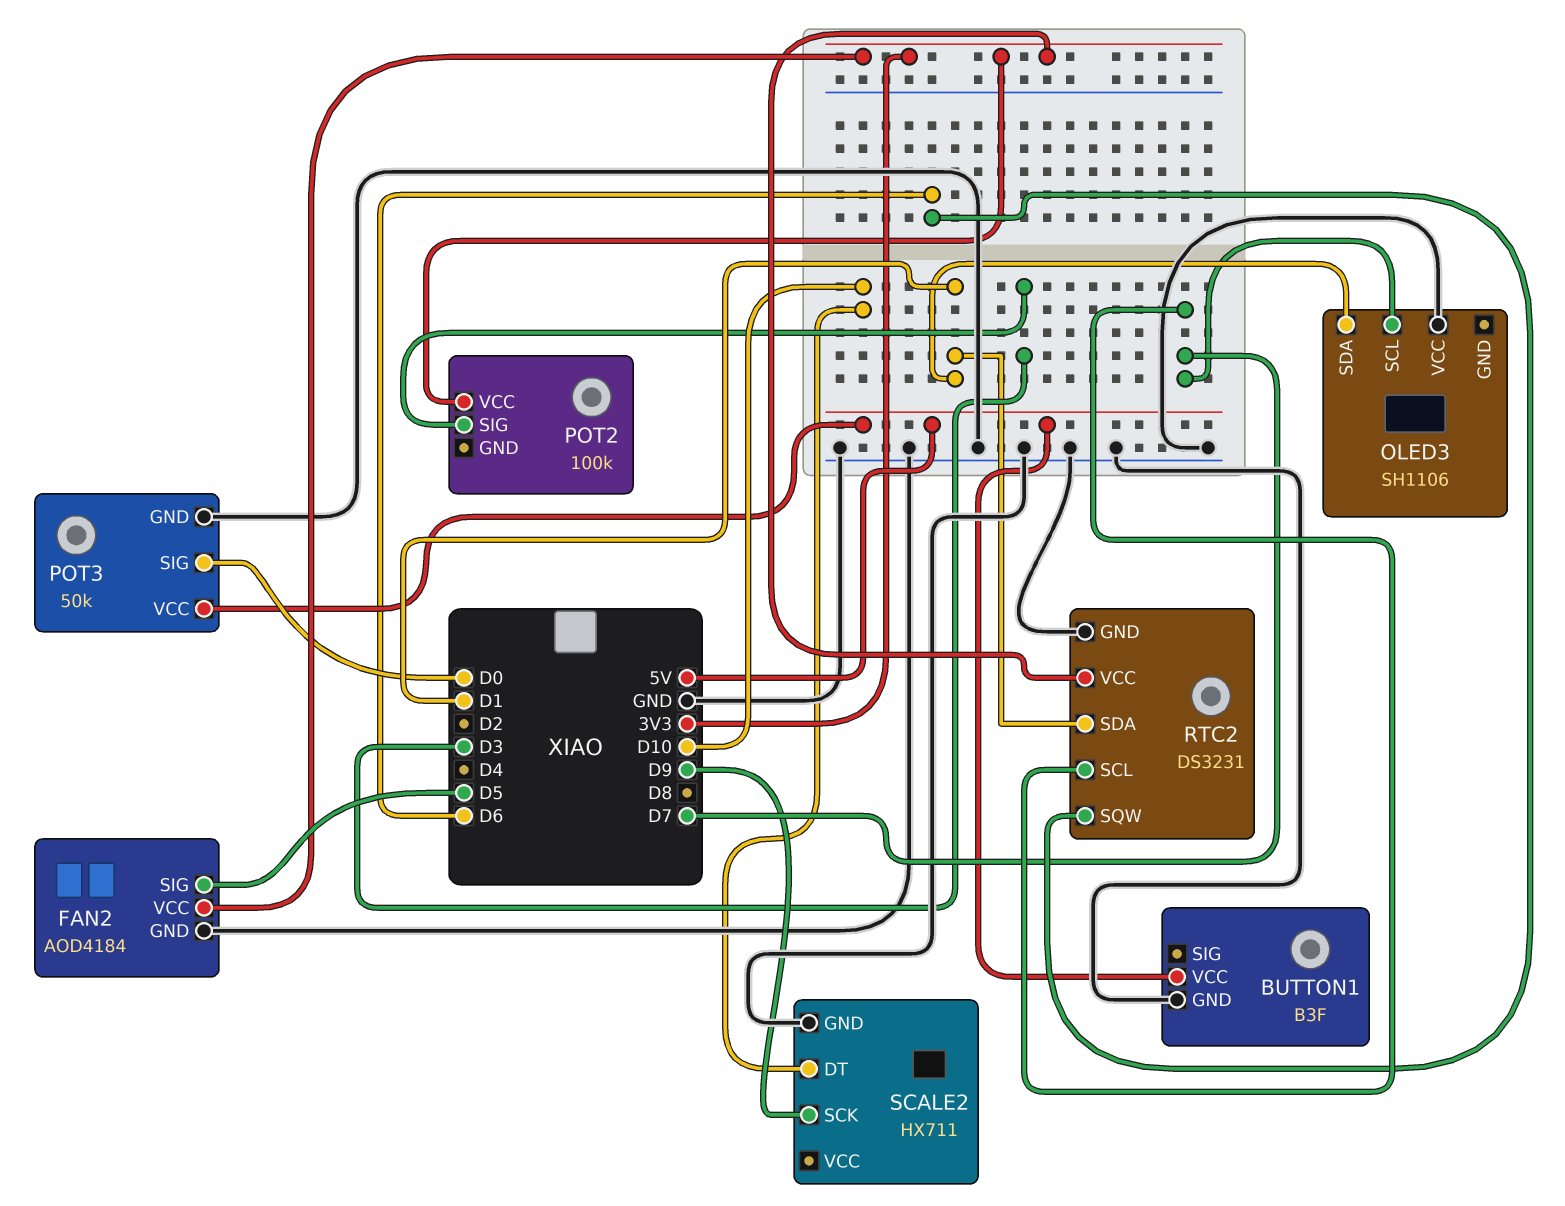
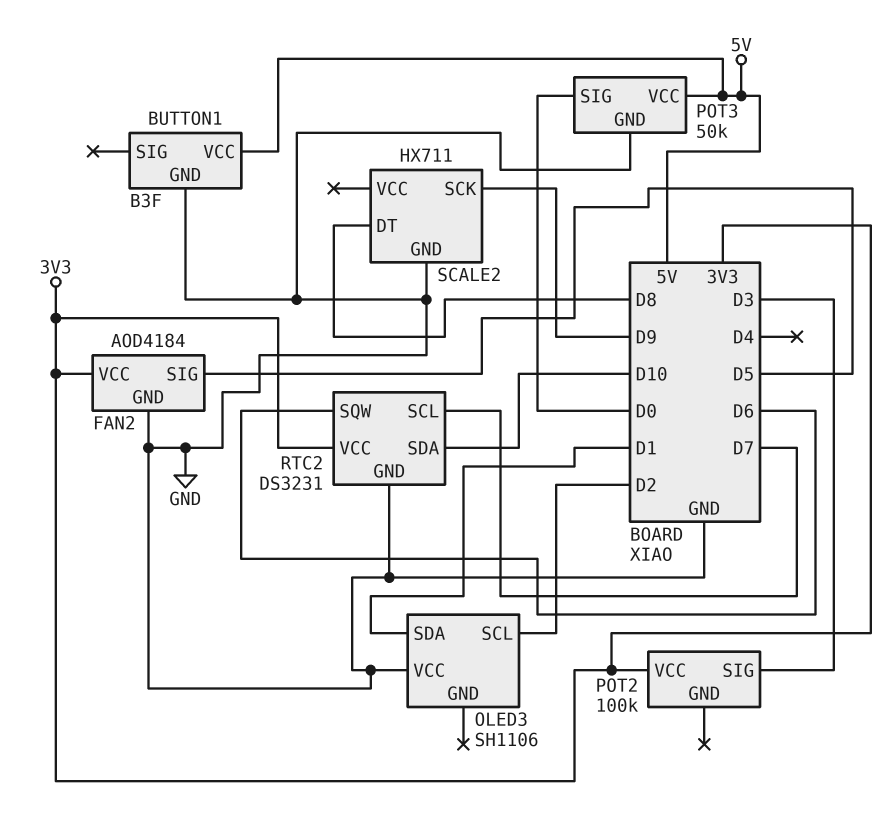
OLED3 pin SCL: D7 -> D2
RTC2 pin SDA: D1 -> D10
SCALE2 pin DT: D10 -> D8

